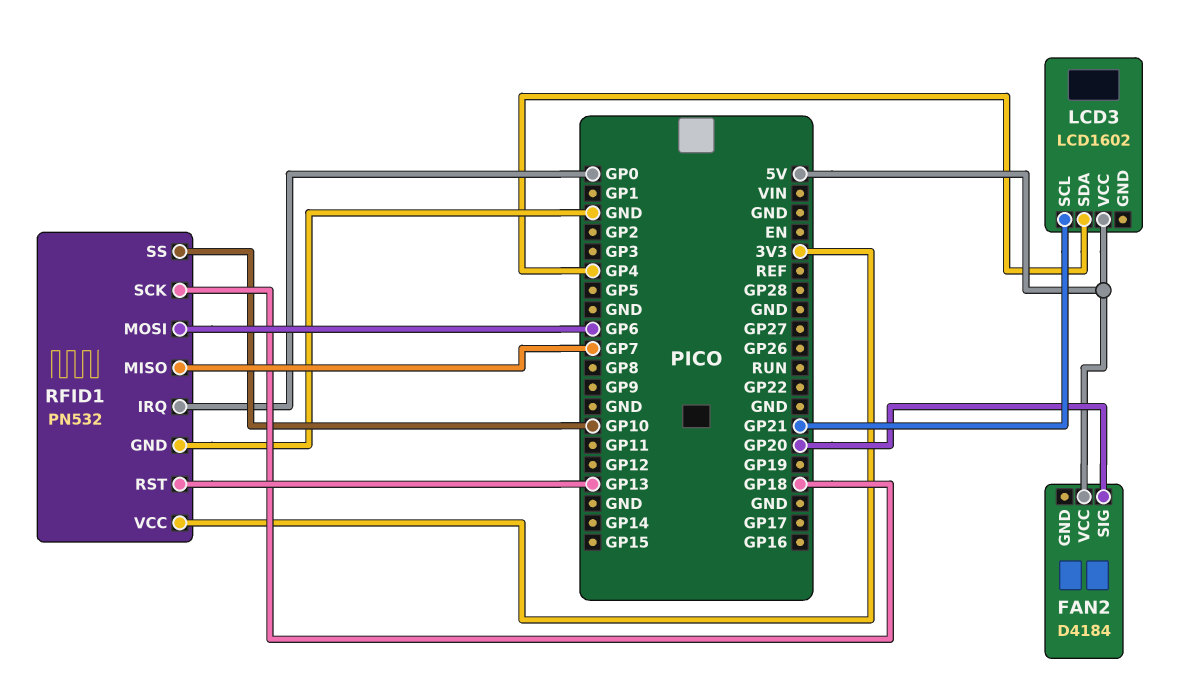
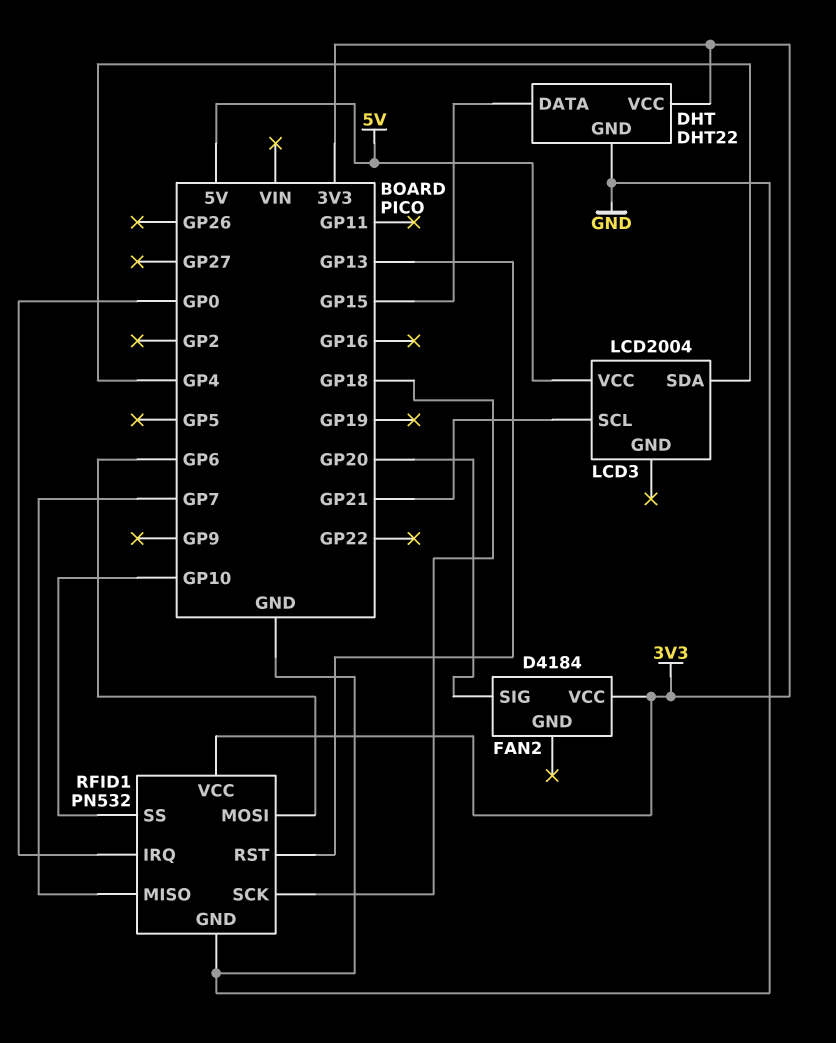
DHT: none -> DHT22
DHT pin DATA: none -> GP15
DHT pin GND: none -> GND
DHT pin VCC: none -> 3V3
FAN2 pin VCC: 5V -> 3V3
LCD3: LCD1602 -> LCD2004

